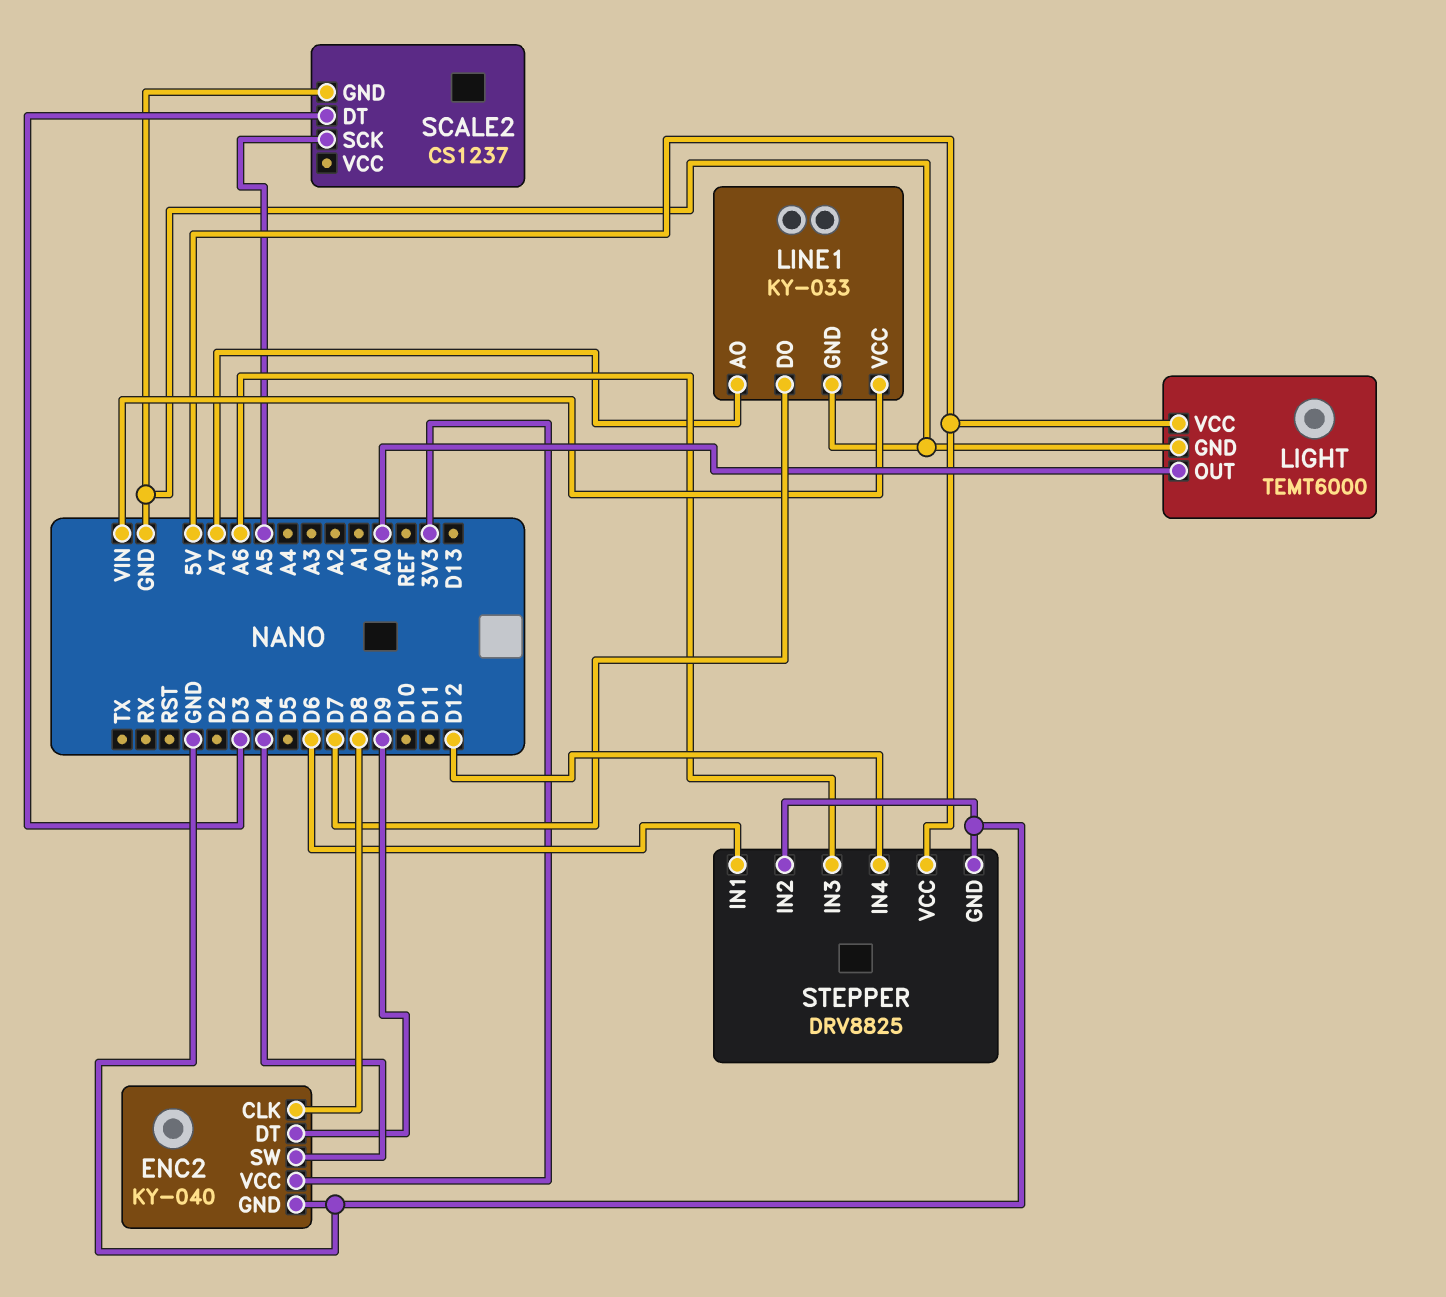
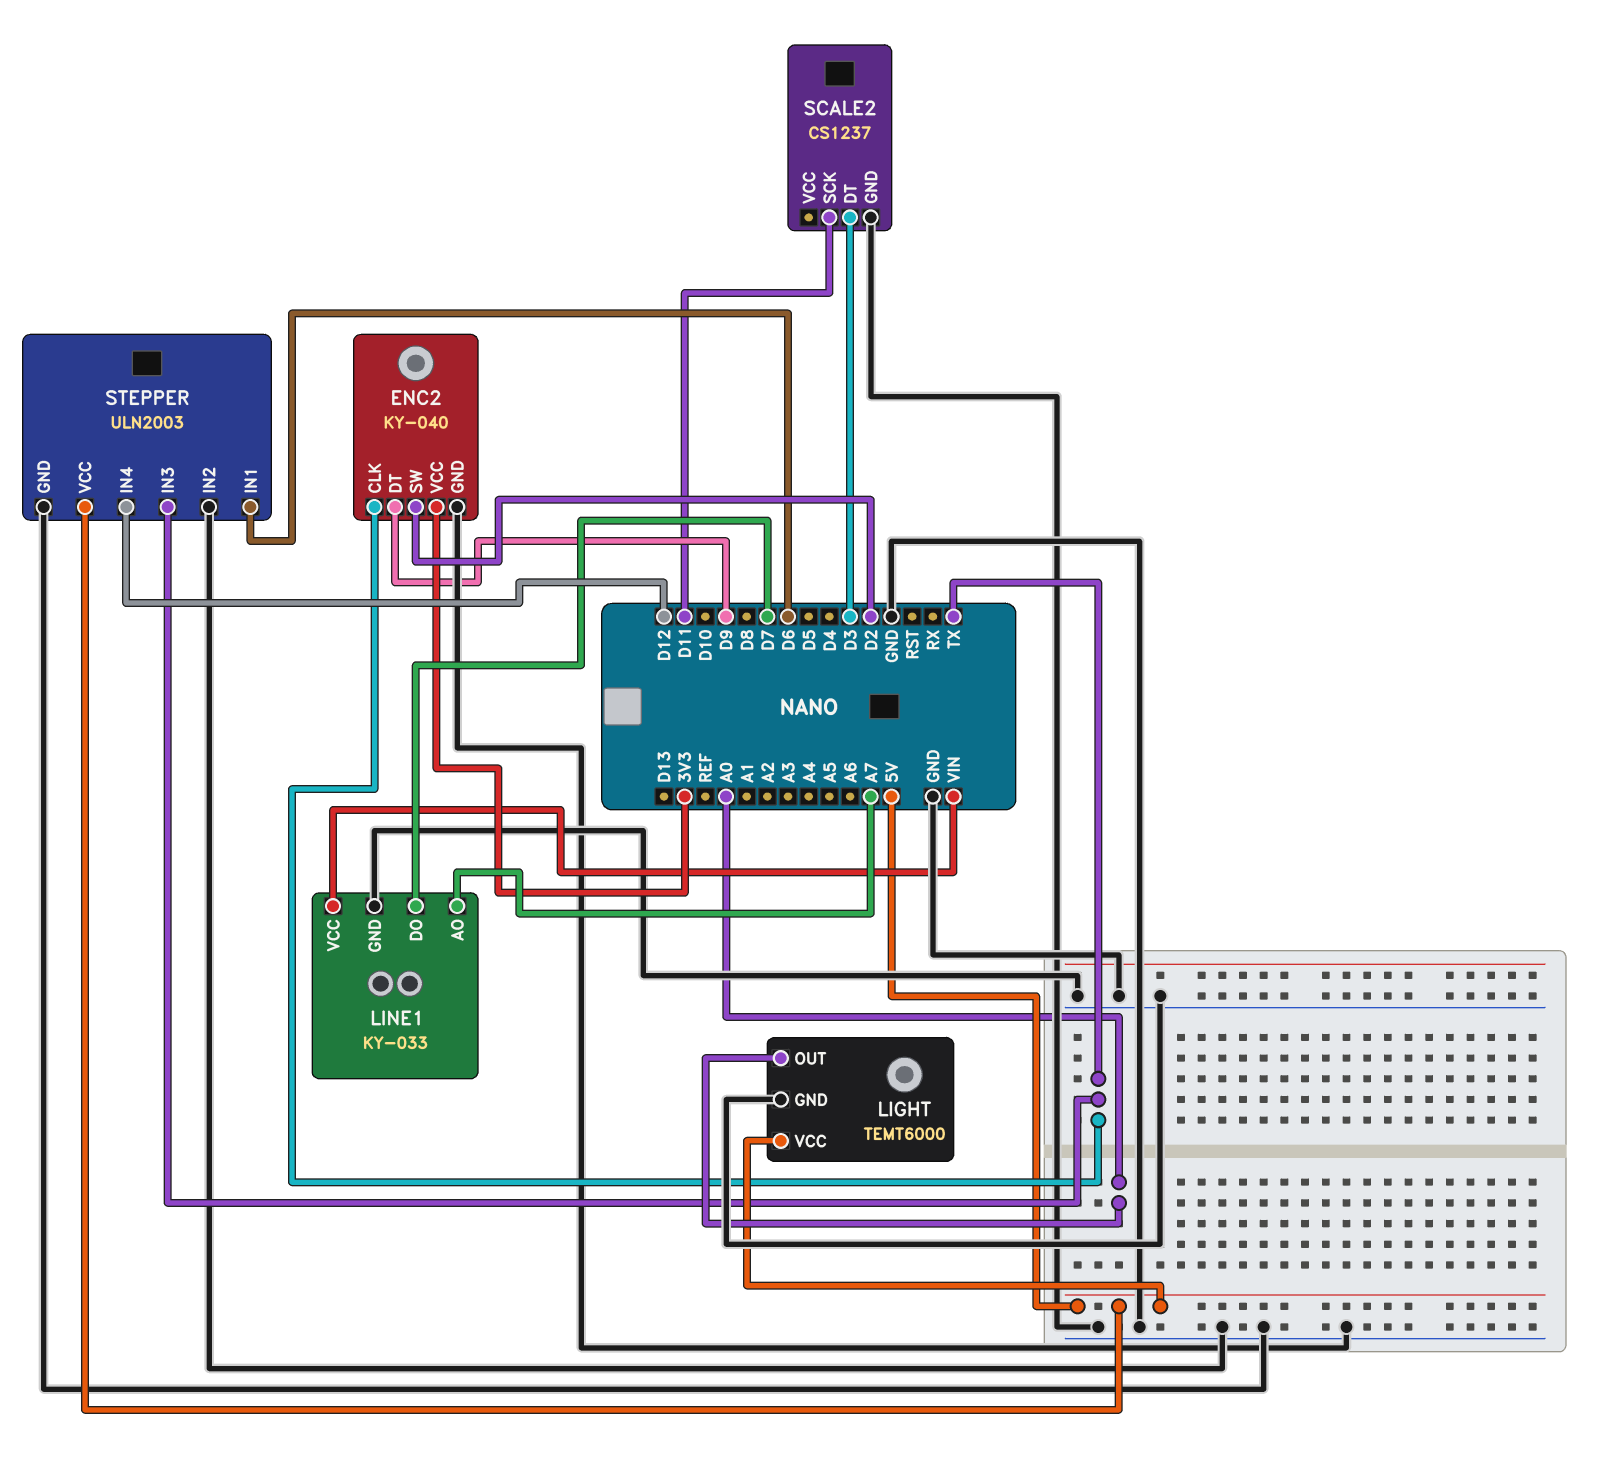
ENC2 pin CLK: D8 -> TX
ENC2 pin SW: D4 -> D2
SCALE2 pin SCK: A5 -> D11
STEPPER: DRV8825 -> ULN2003
STEPPER pin IN3: A6 -> TX

